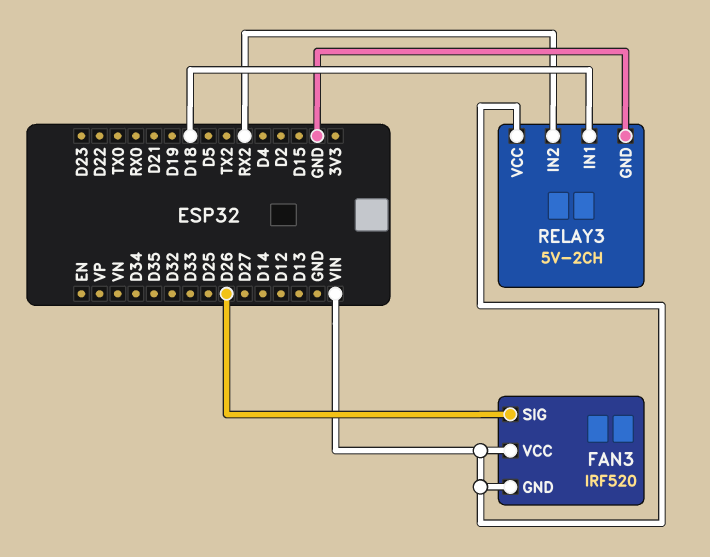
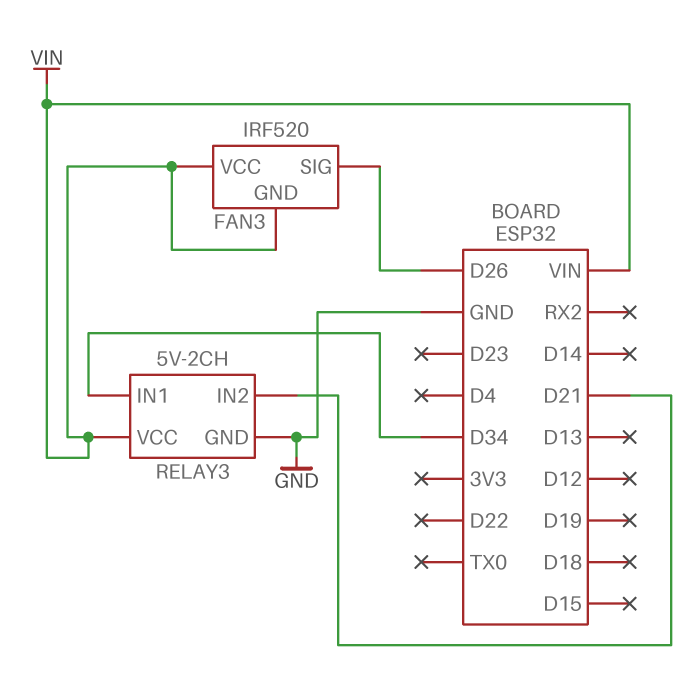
RELAY3 pin IN1: D18 -> D34
RELAY3 pin IN2: RX2 -> D21

